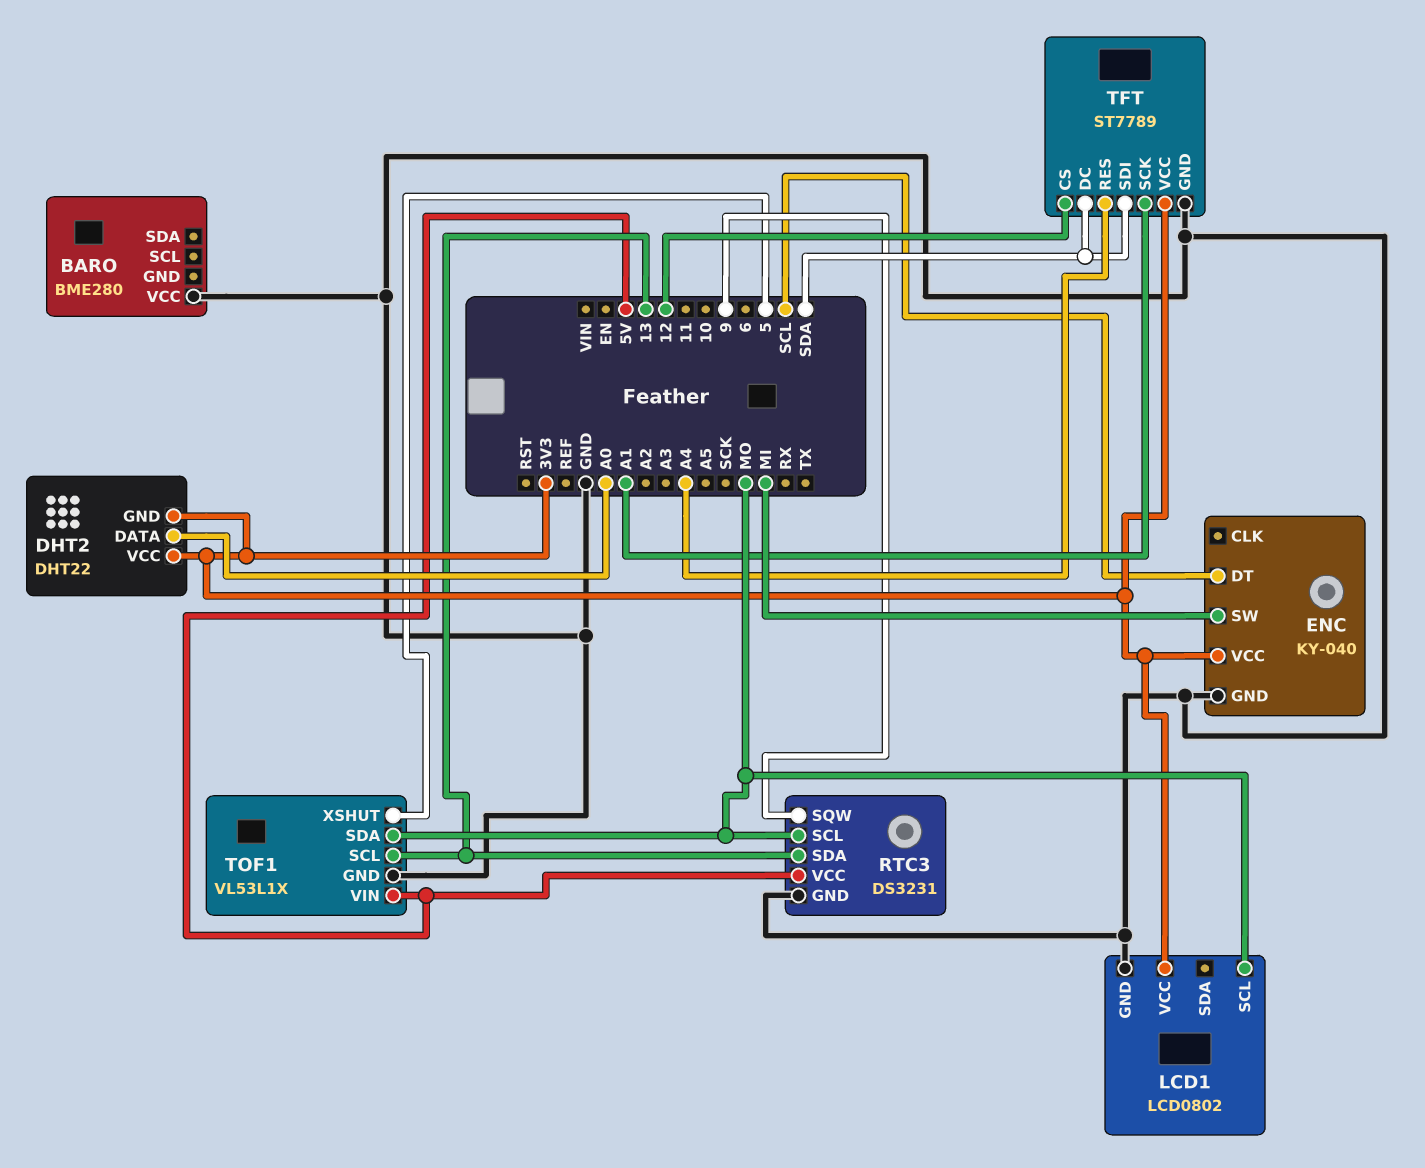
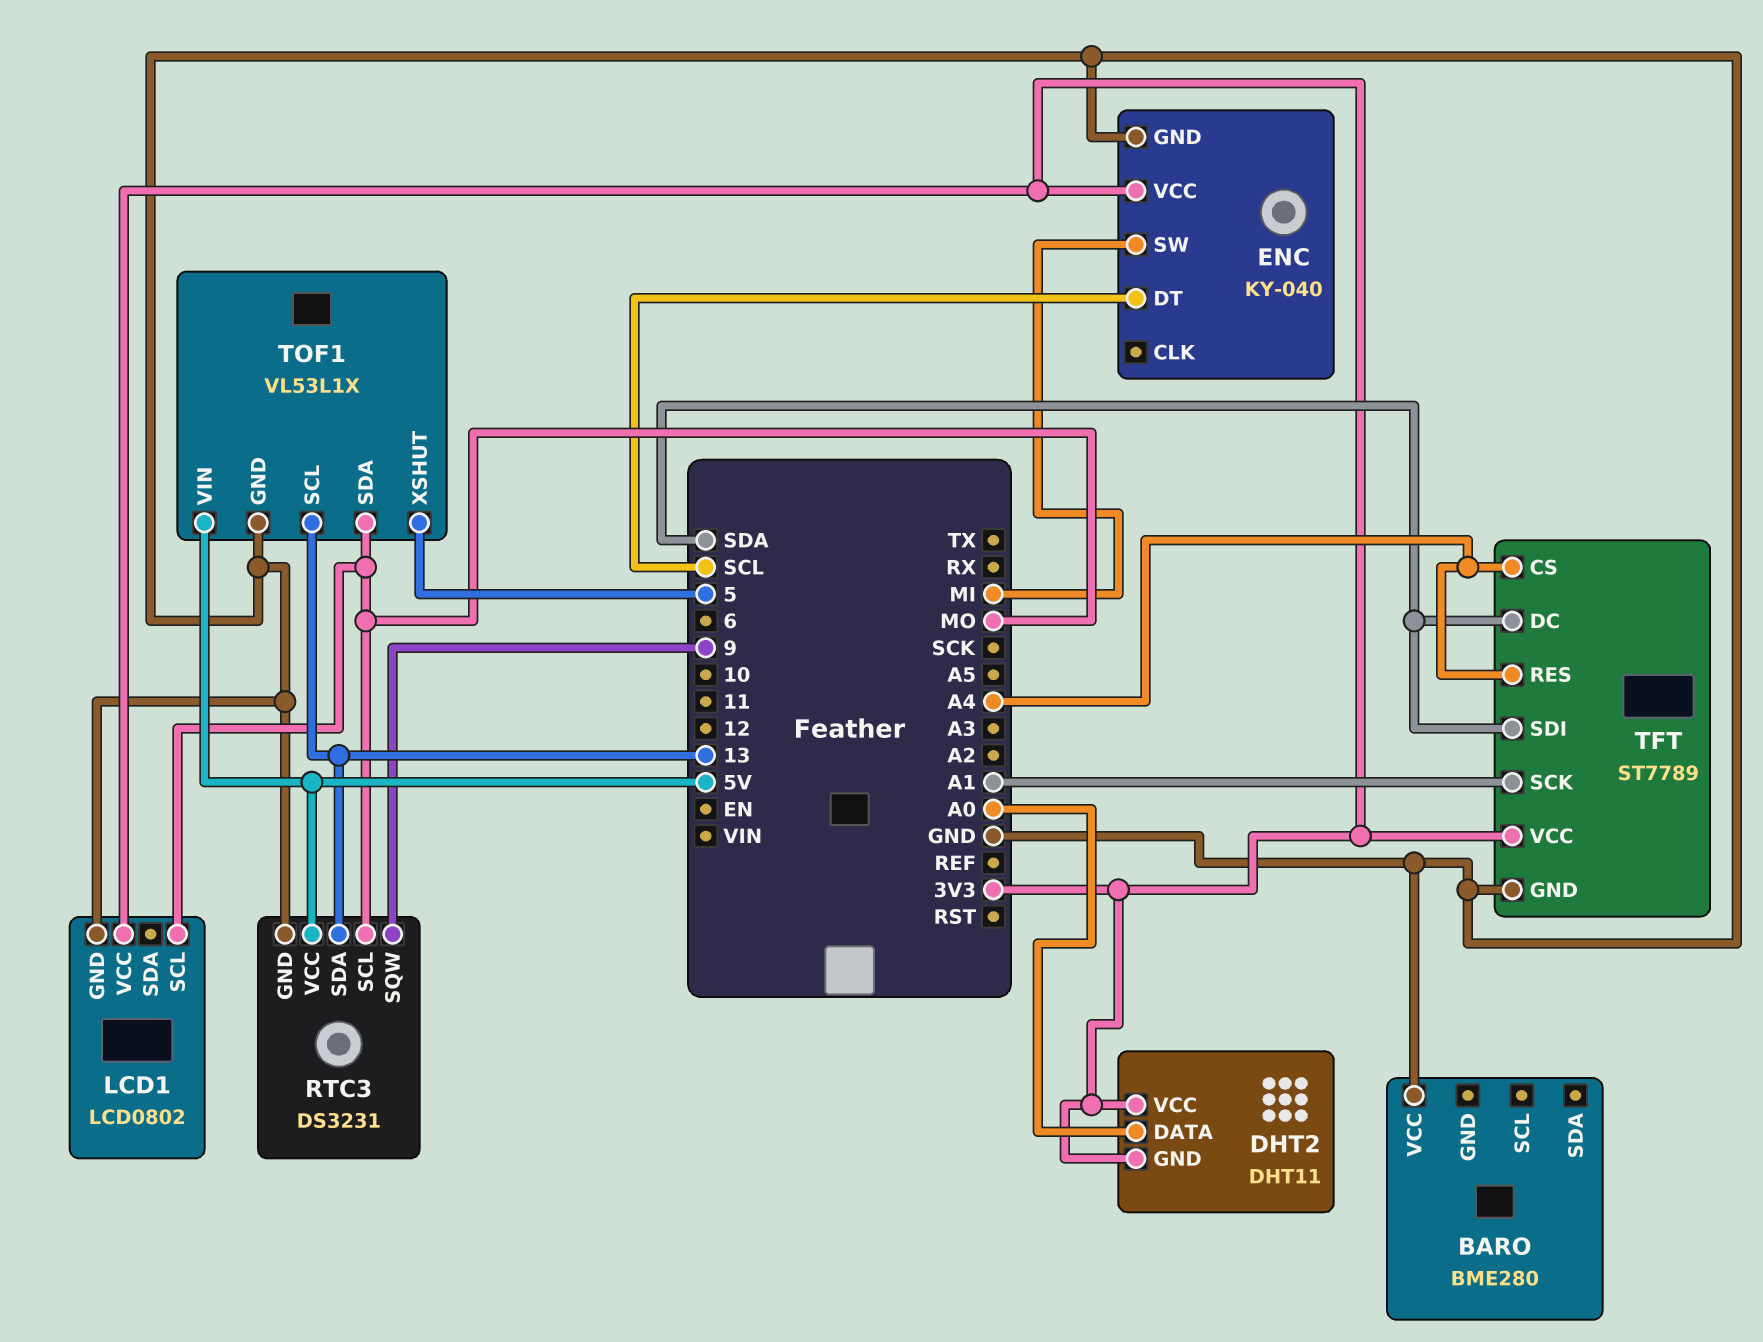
DHT2: DHT22 -> DHT11
TFT pin CS: 12 -> A4

